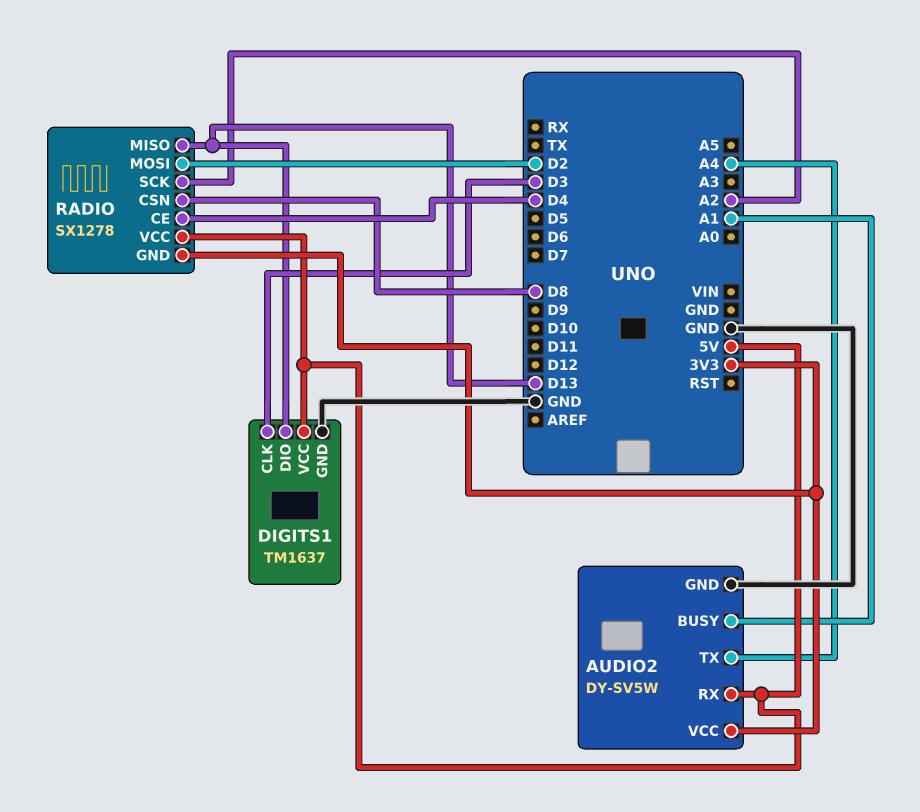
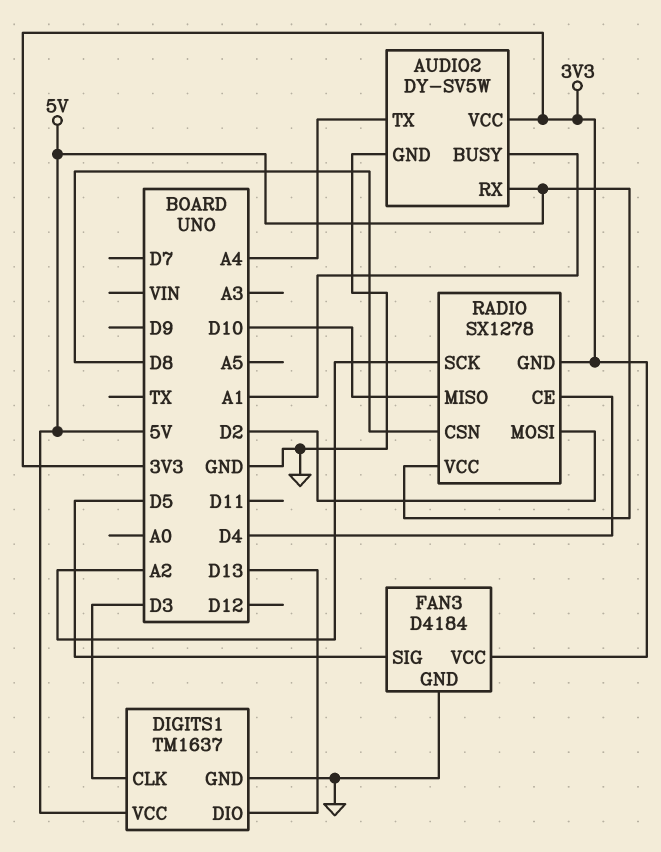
FAN3: none -> D4184
FAN3 pin GND: none -> GND
FAN3 pin SIG: none -> D5
FAN3 pin VCC: none -> 3V3
RADIO pin MISO: D13 -> D10

